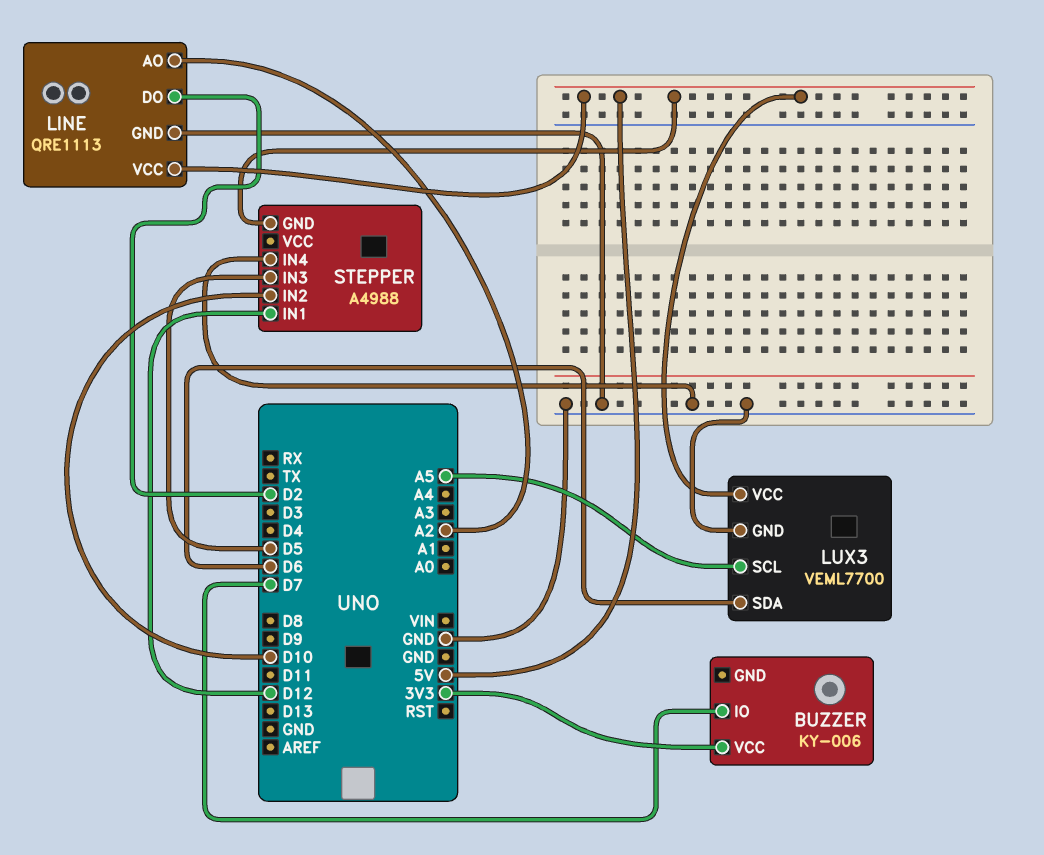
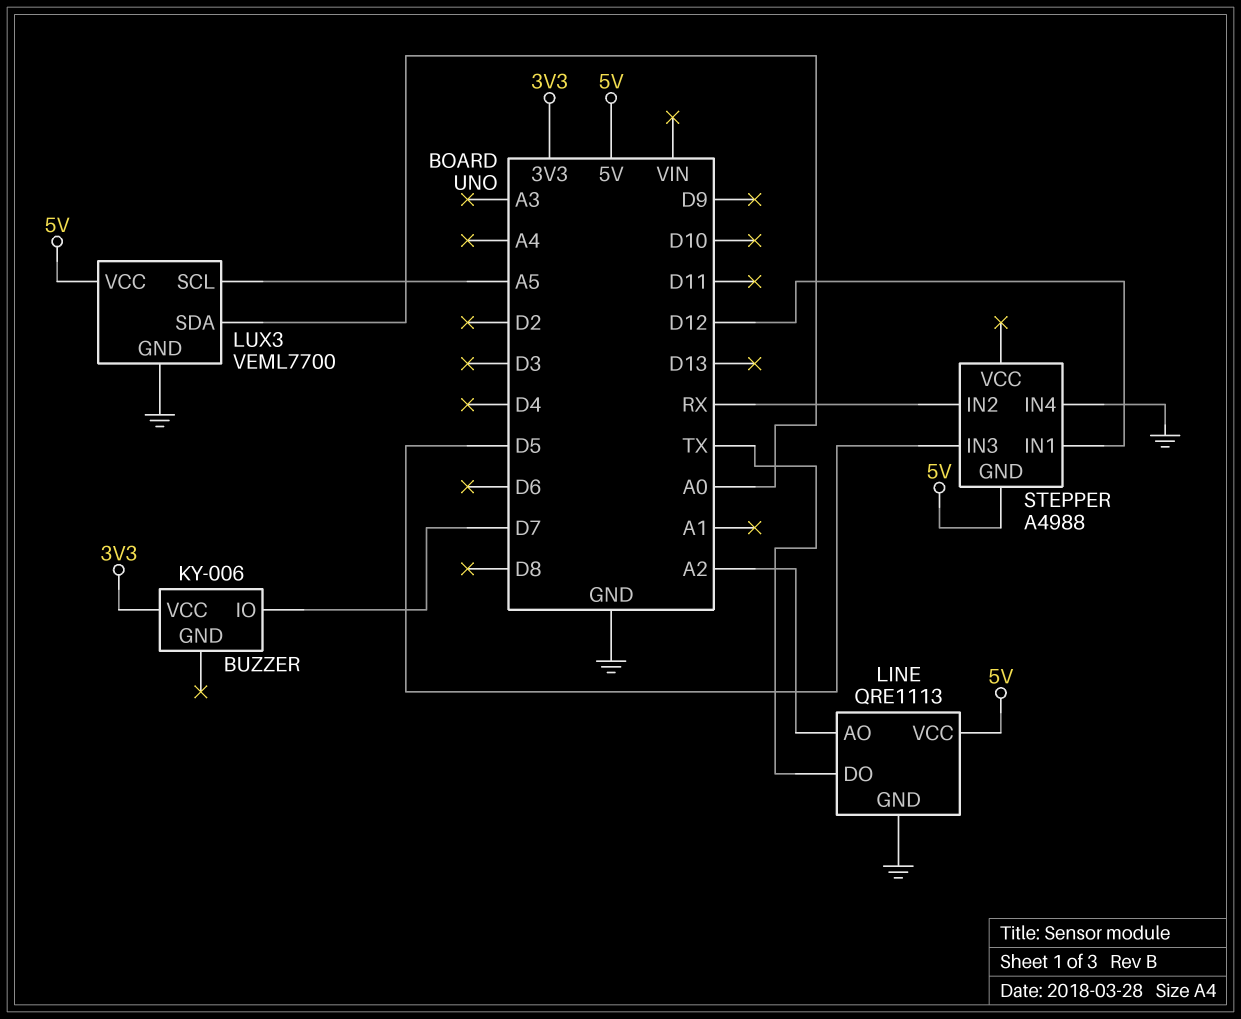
LINE pin DO: D2 -> TX
LUX3 pin SDA: D6 -> A0
STEPPER pin IN2: D10 -> RX

